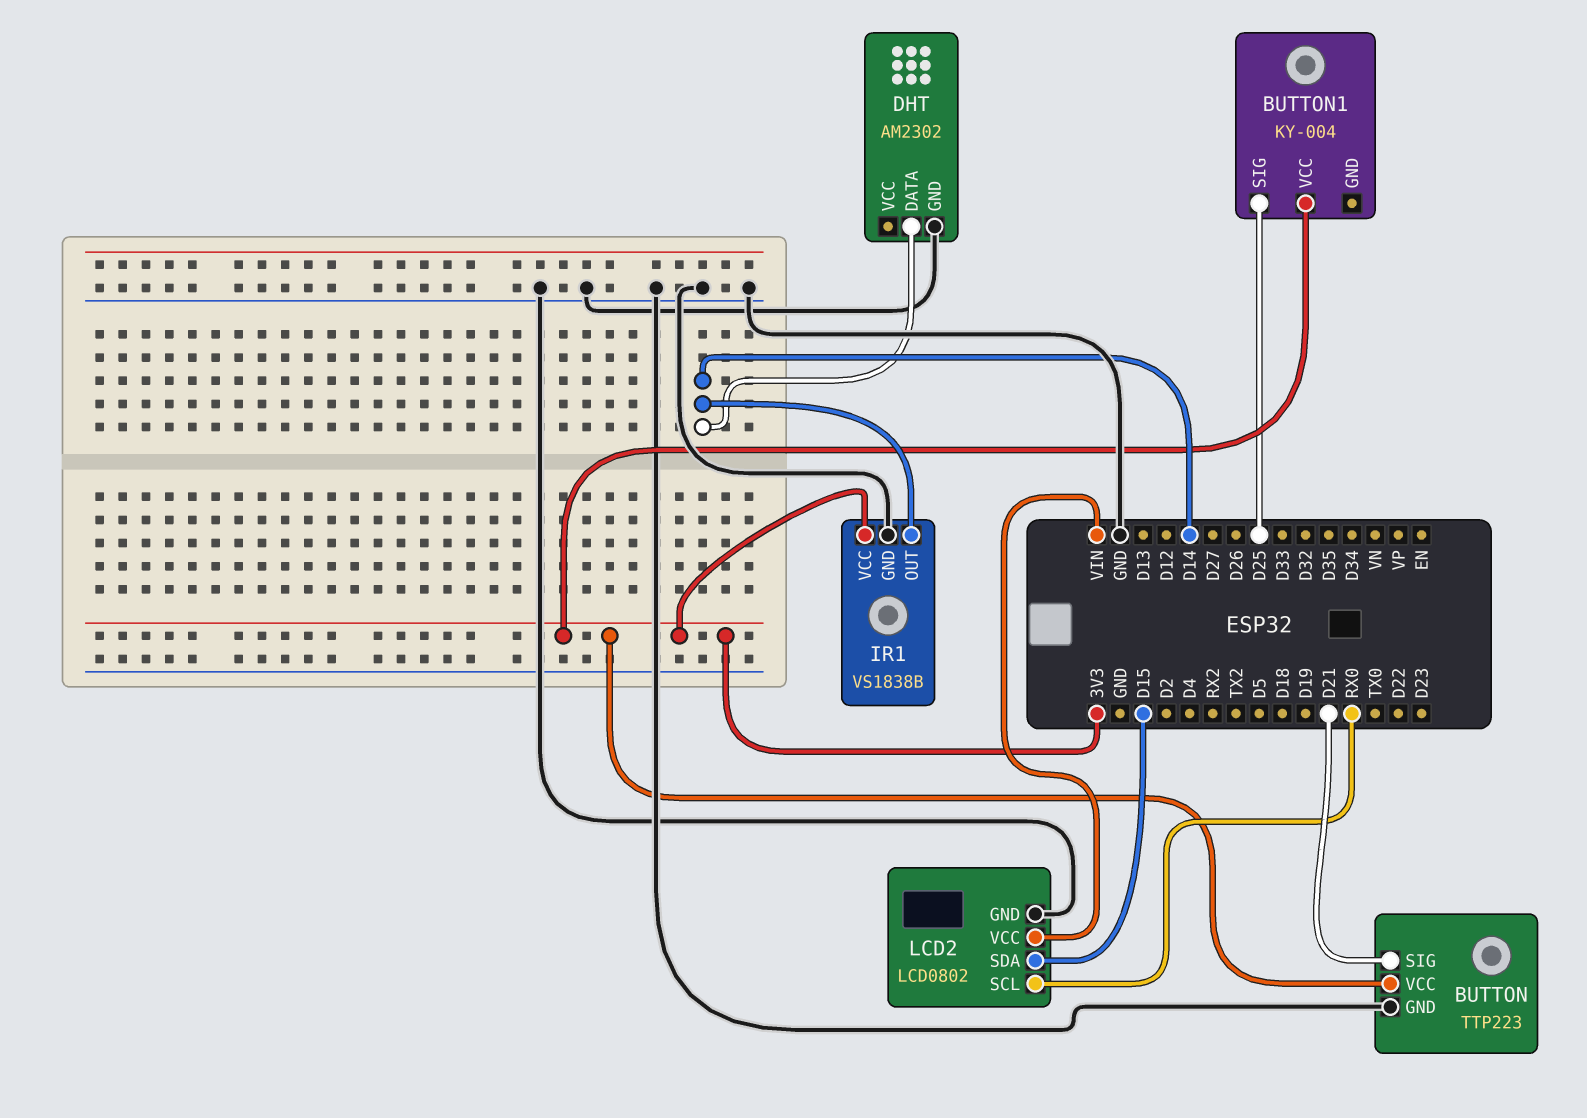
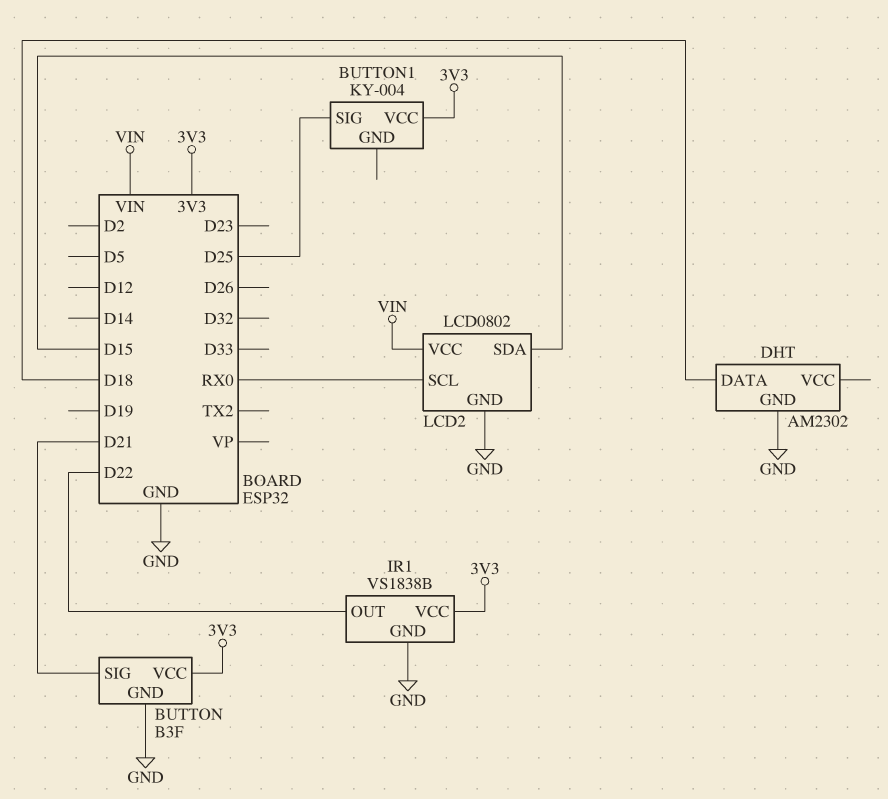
BUTTON: TTP223 -> B3F
DHT pin DATA: D14 -> D18
IR1 pin OUT: D14 -> D22

